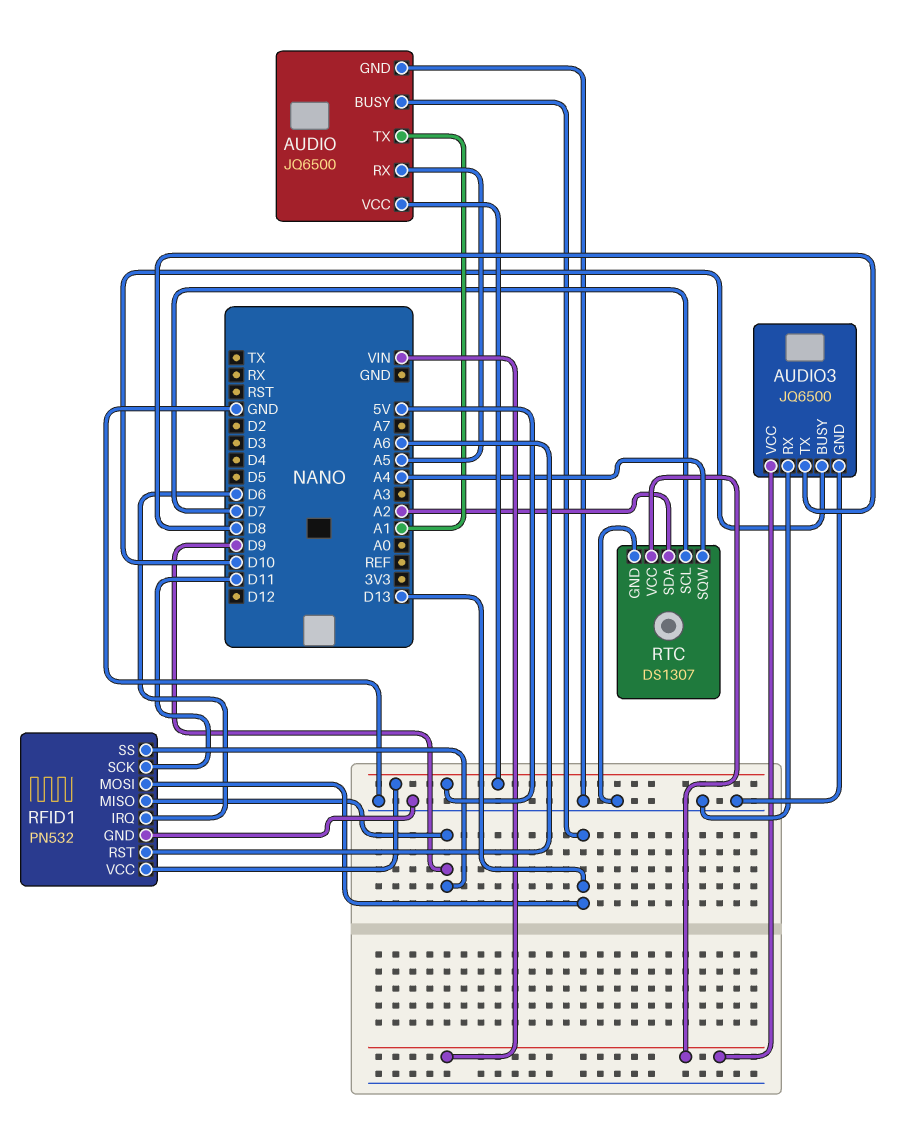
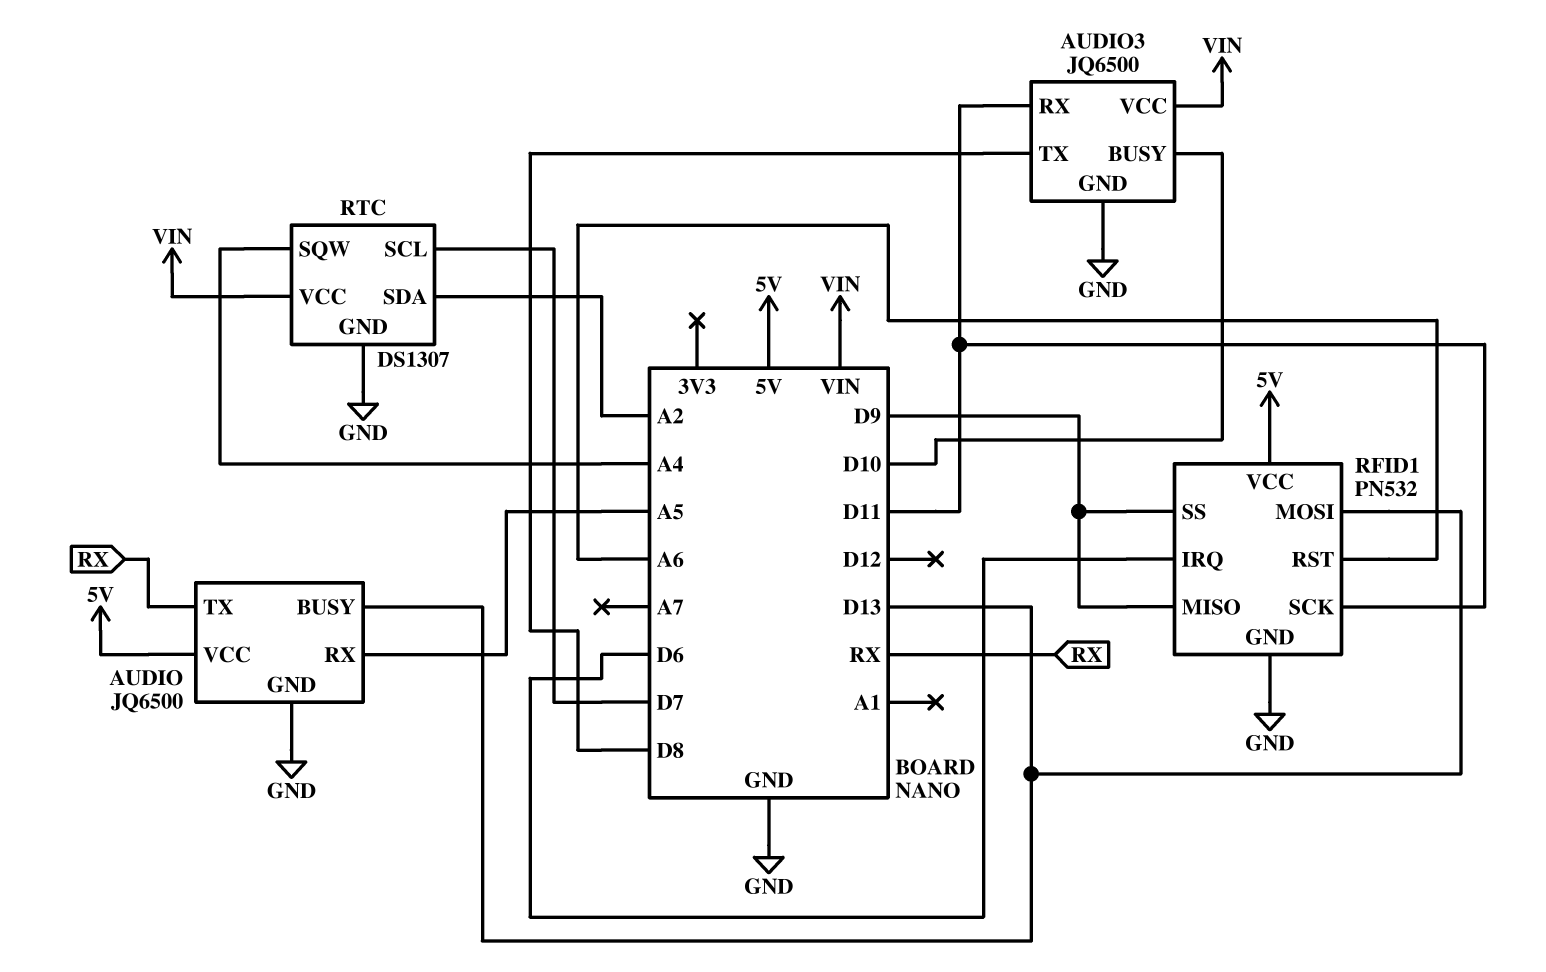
AUDIO pin TX: A1 -> RX
AUDIO3 pin RX: GND -> D11

